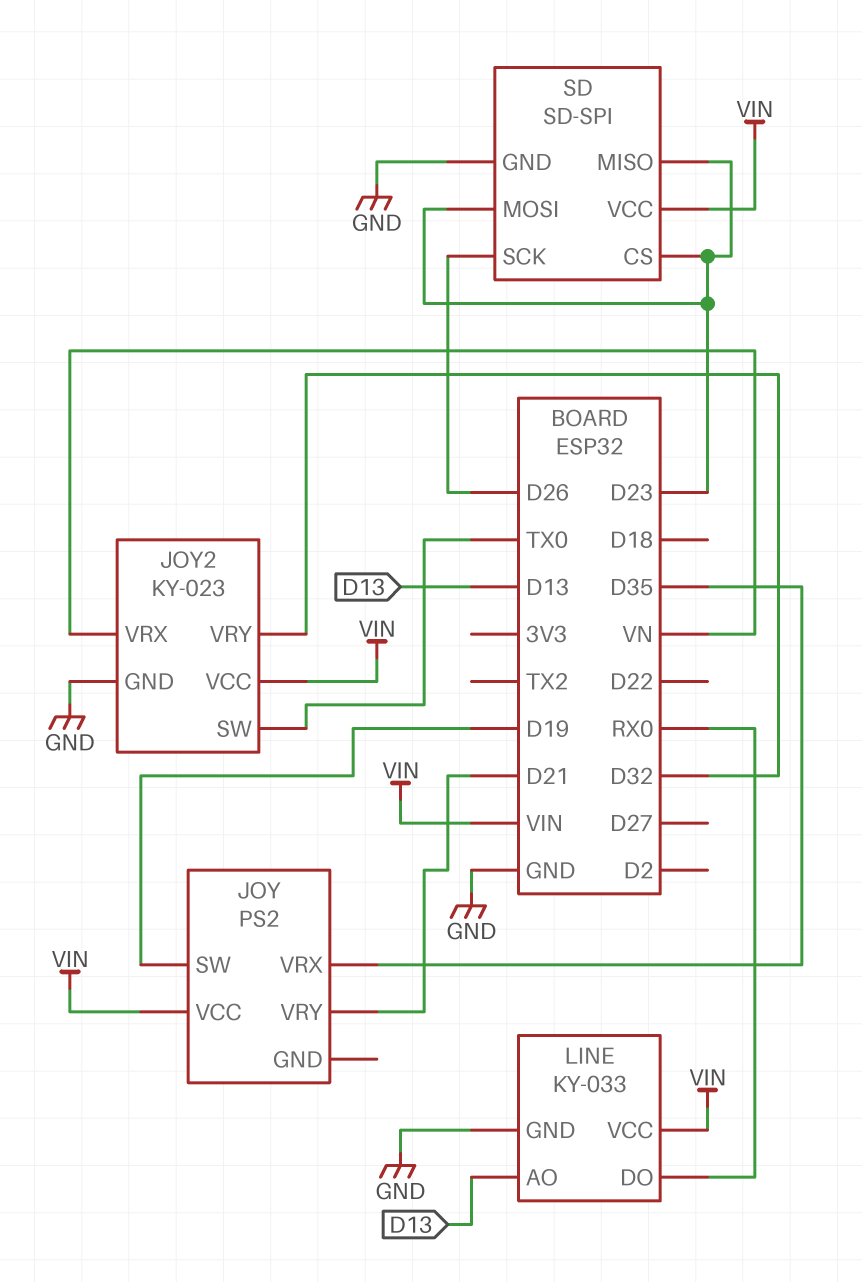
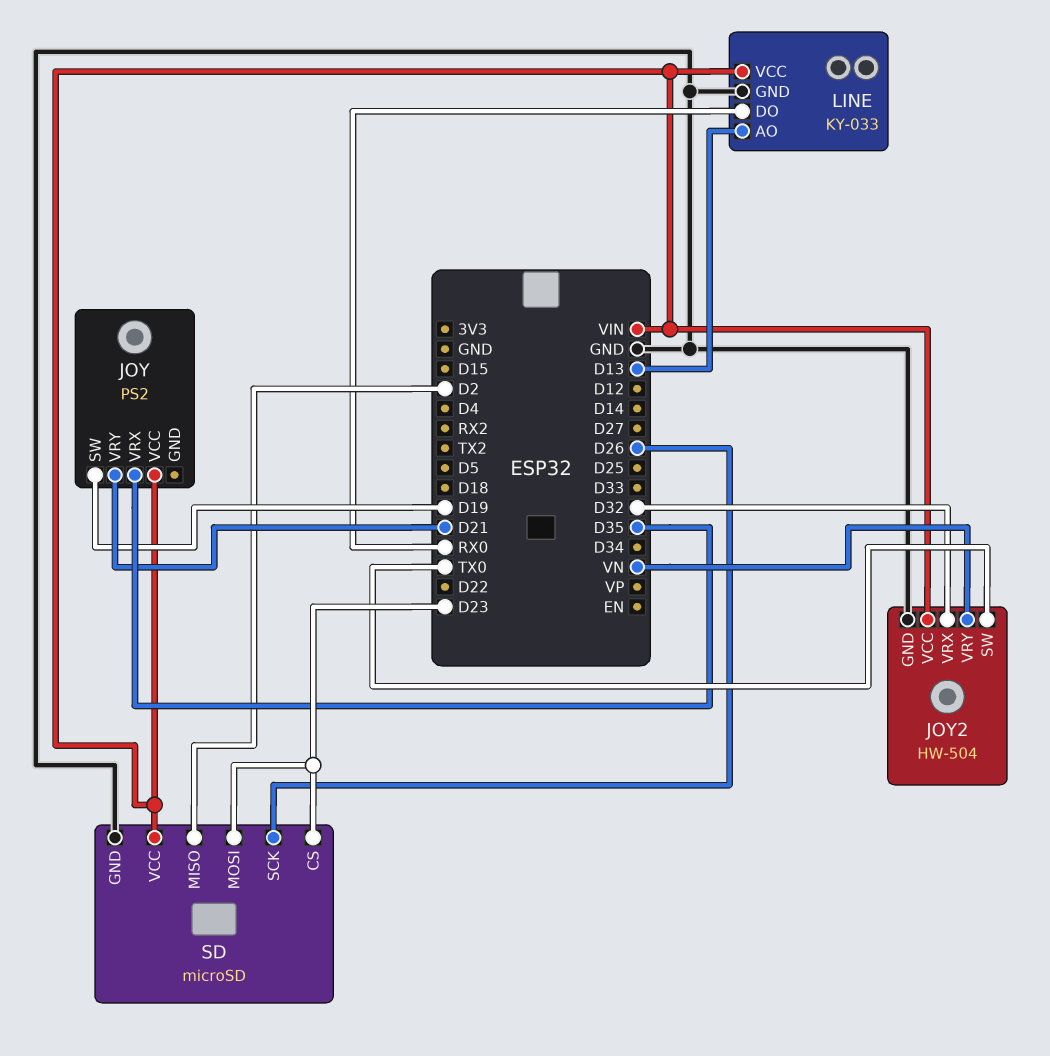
JOY2: KY-023 -> HW-504
JOY2 pin VRX: VN -> D32
JOY2 pin VRY: D32 -> VN
SD: SD-SPI -> microSD
SD pin MISO: D23 -> D2

